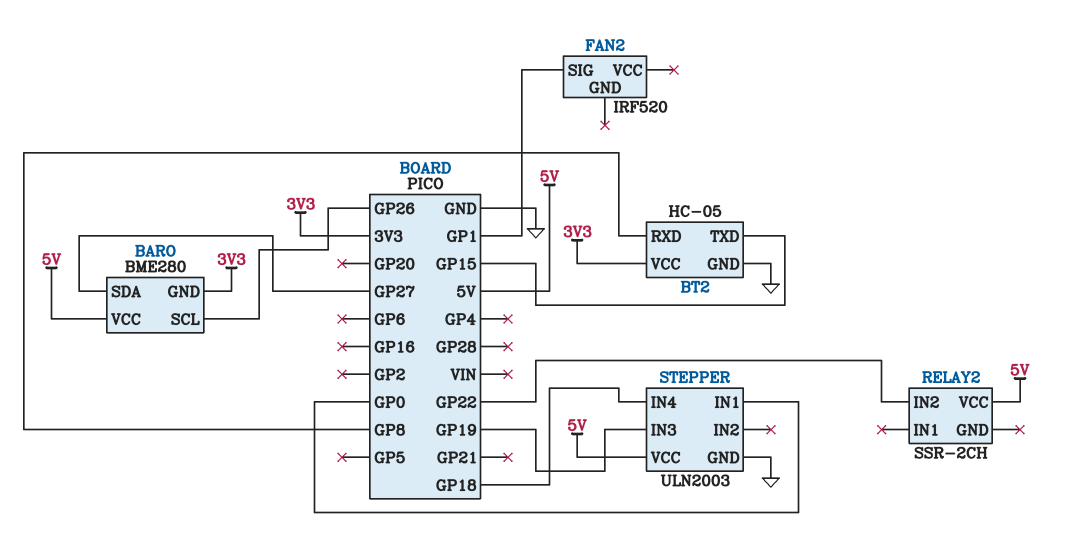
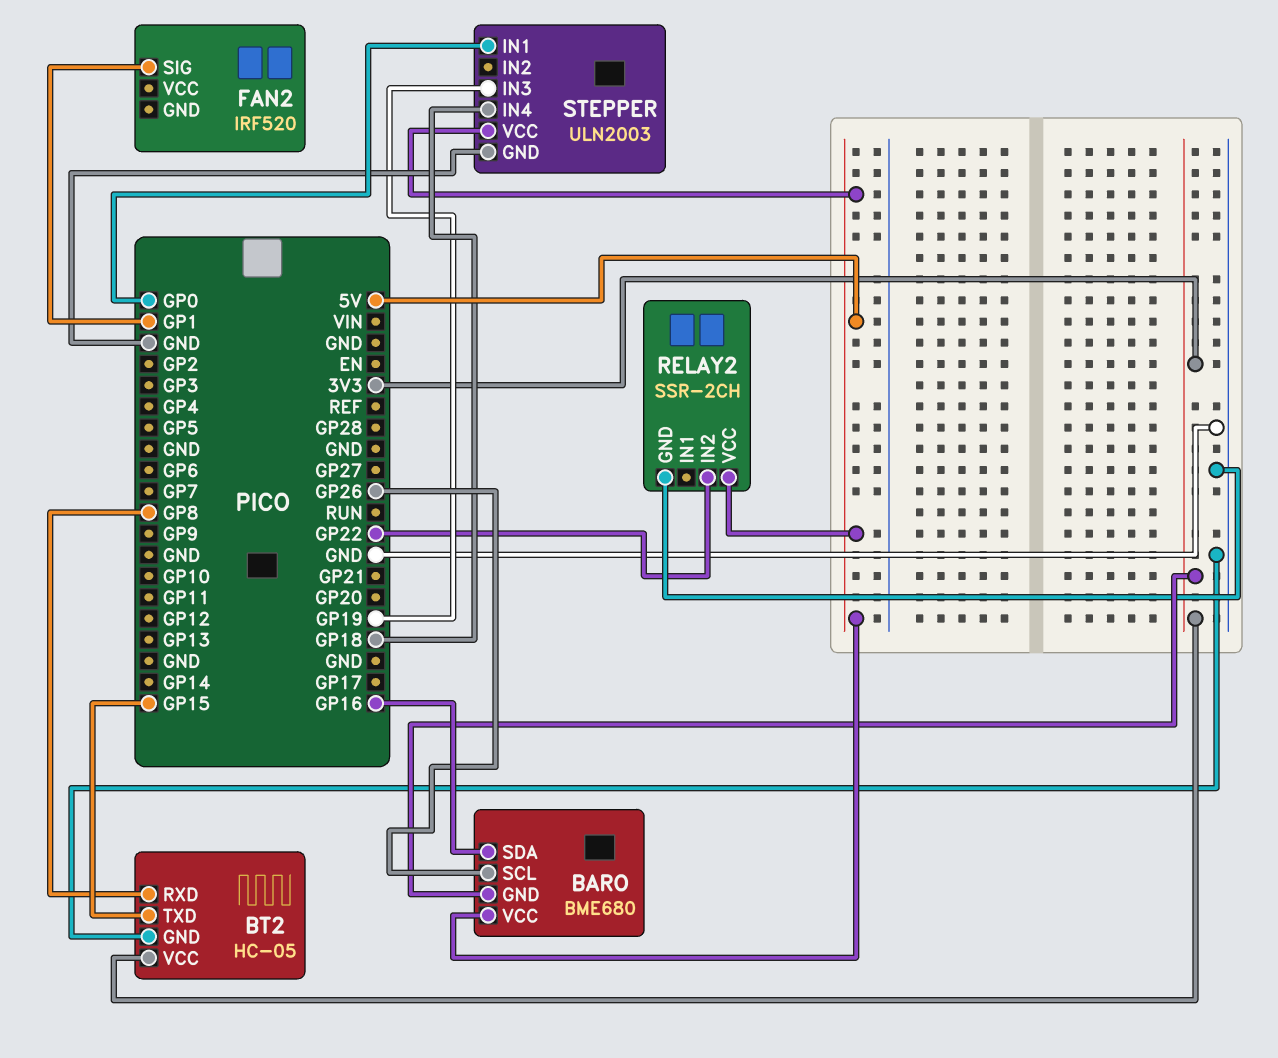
BARO: BME280 -> BME680
BARO pin SDA: GP27 -> GP16
RELAY2 pin GND: none -> GND

